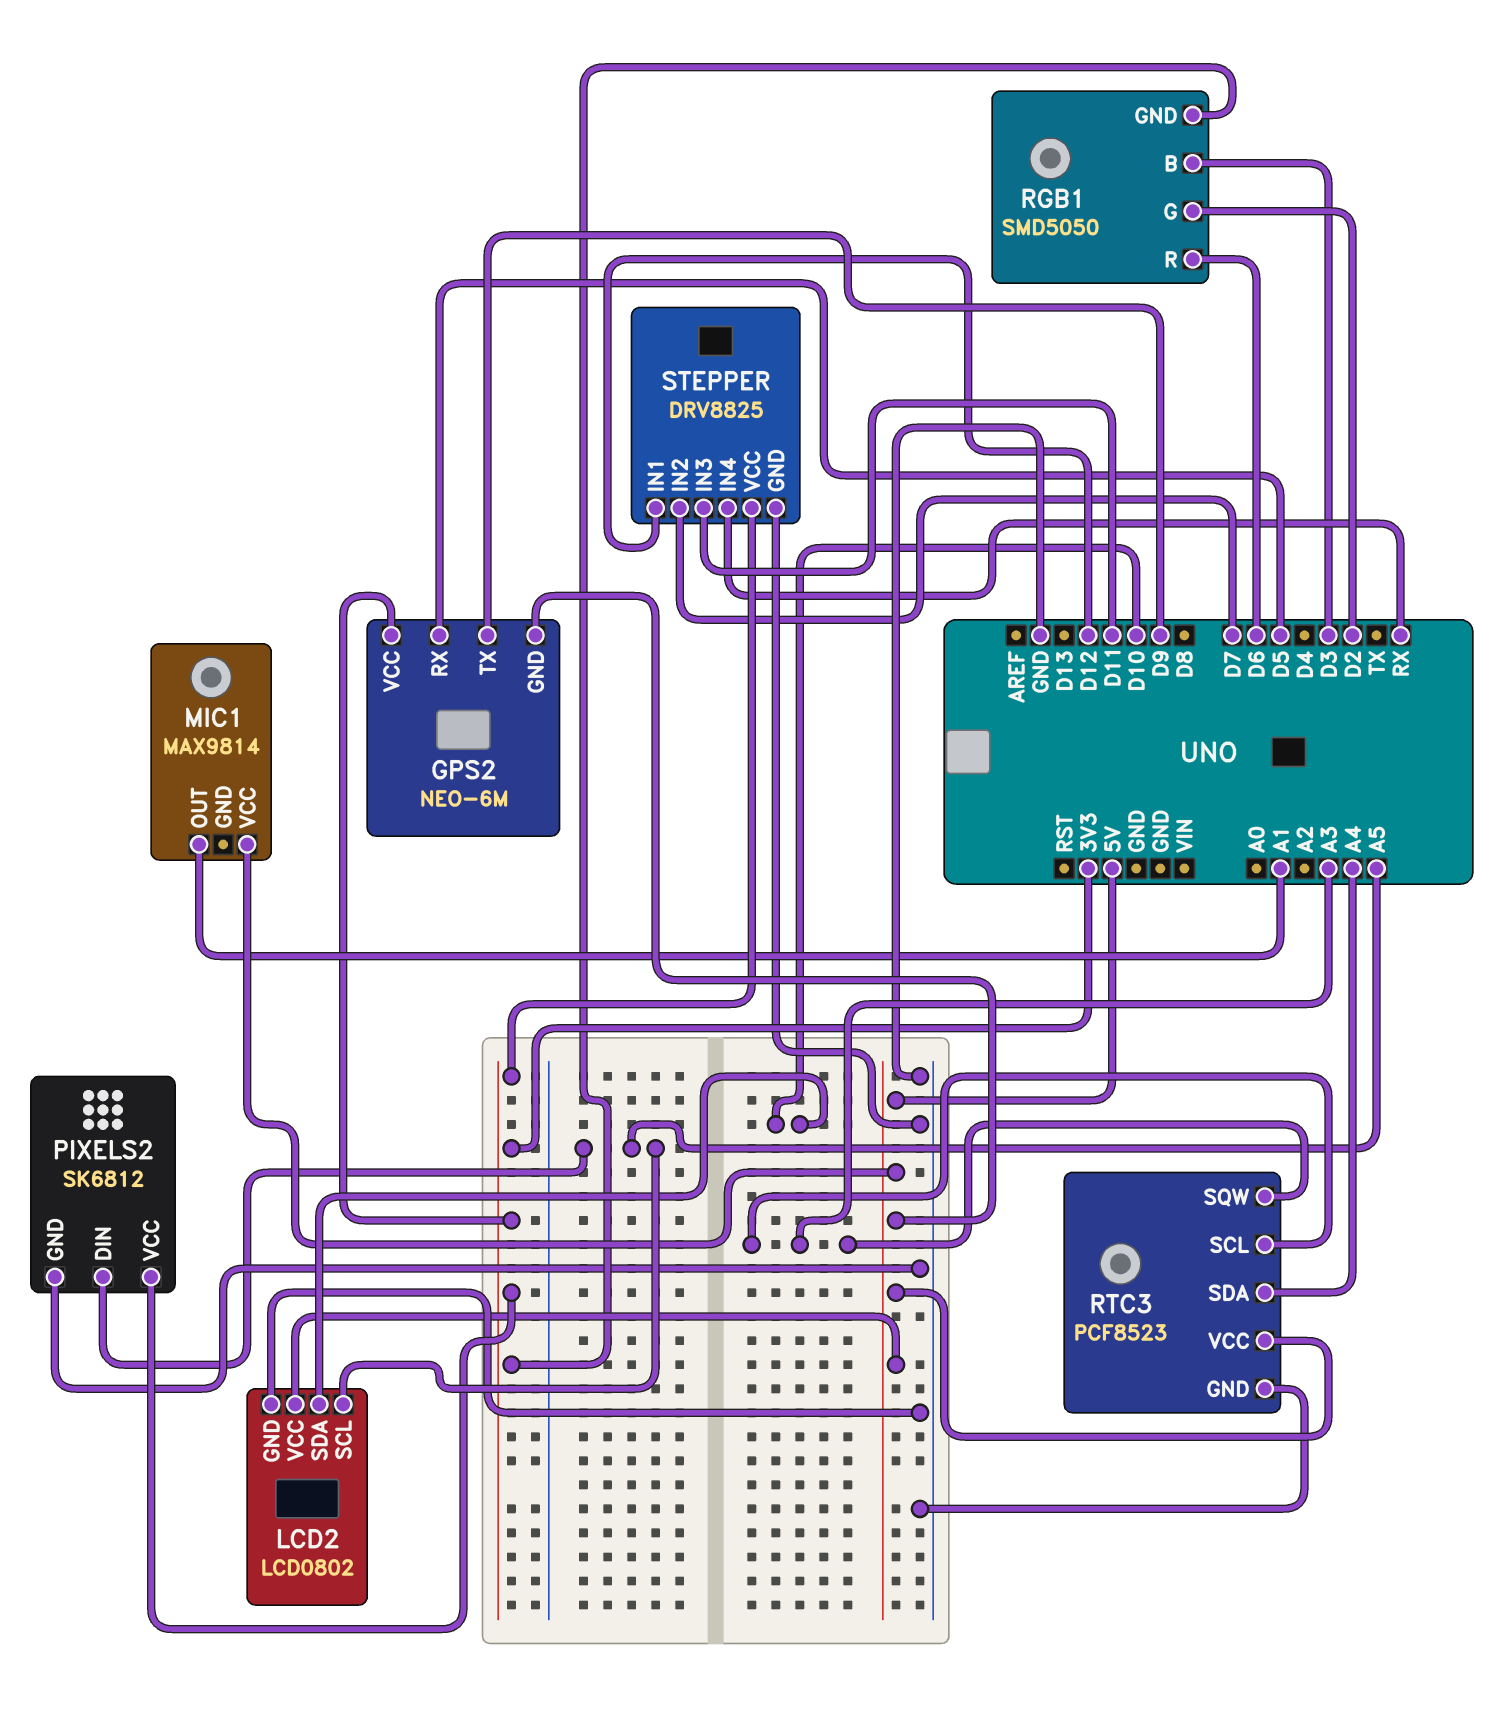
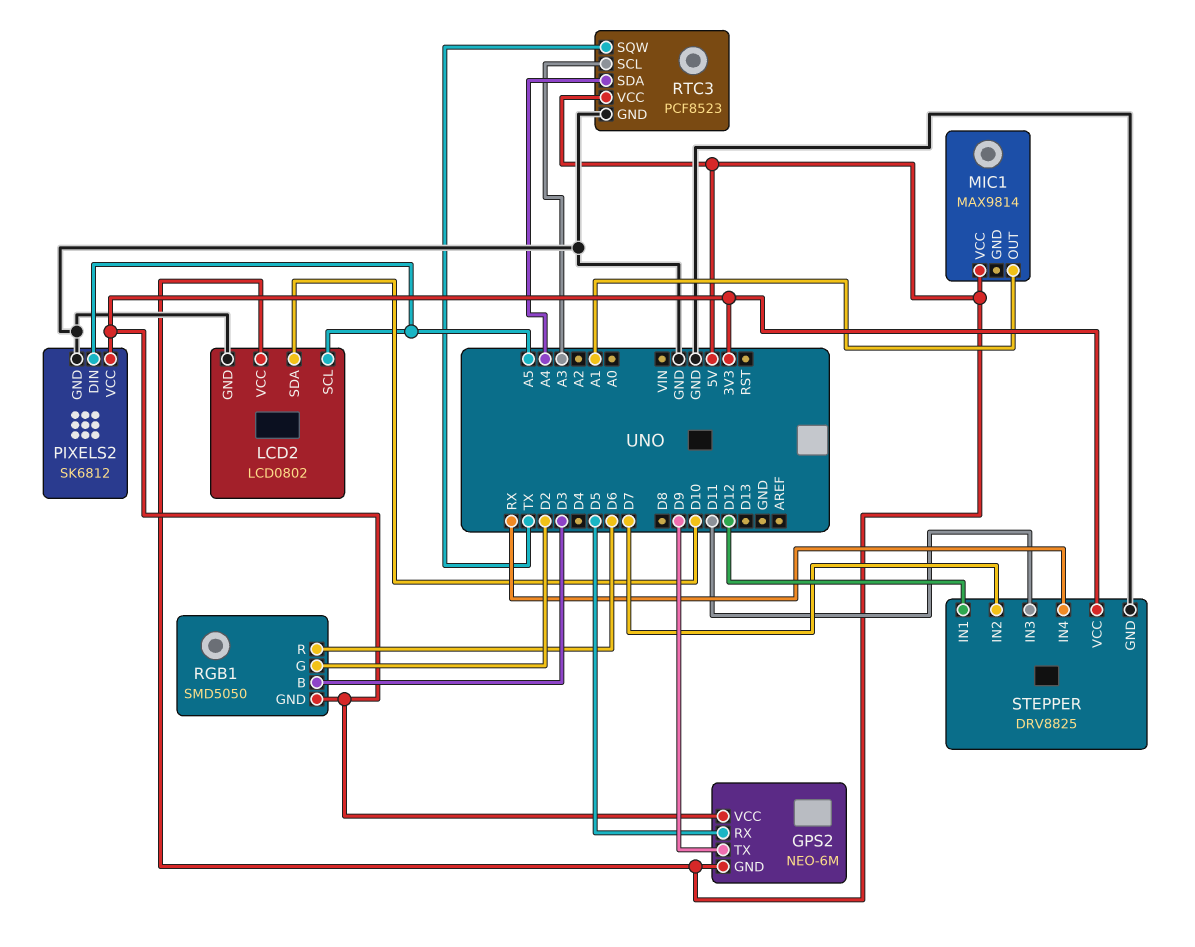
RTC3 pin SQW: A3 -> TX

